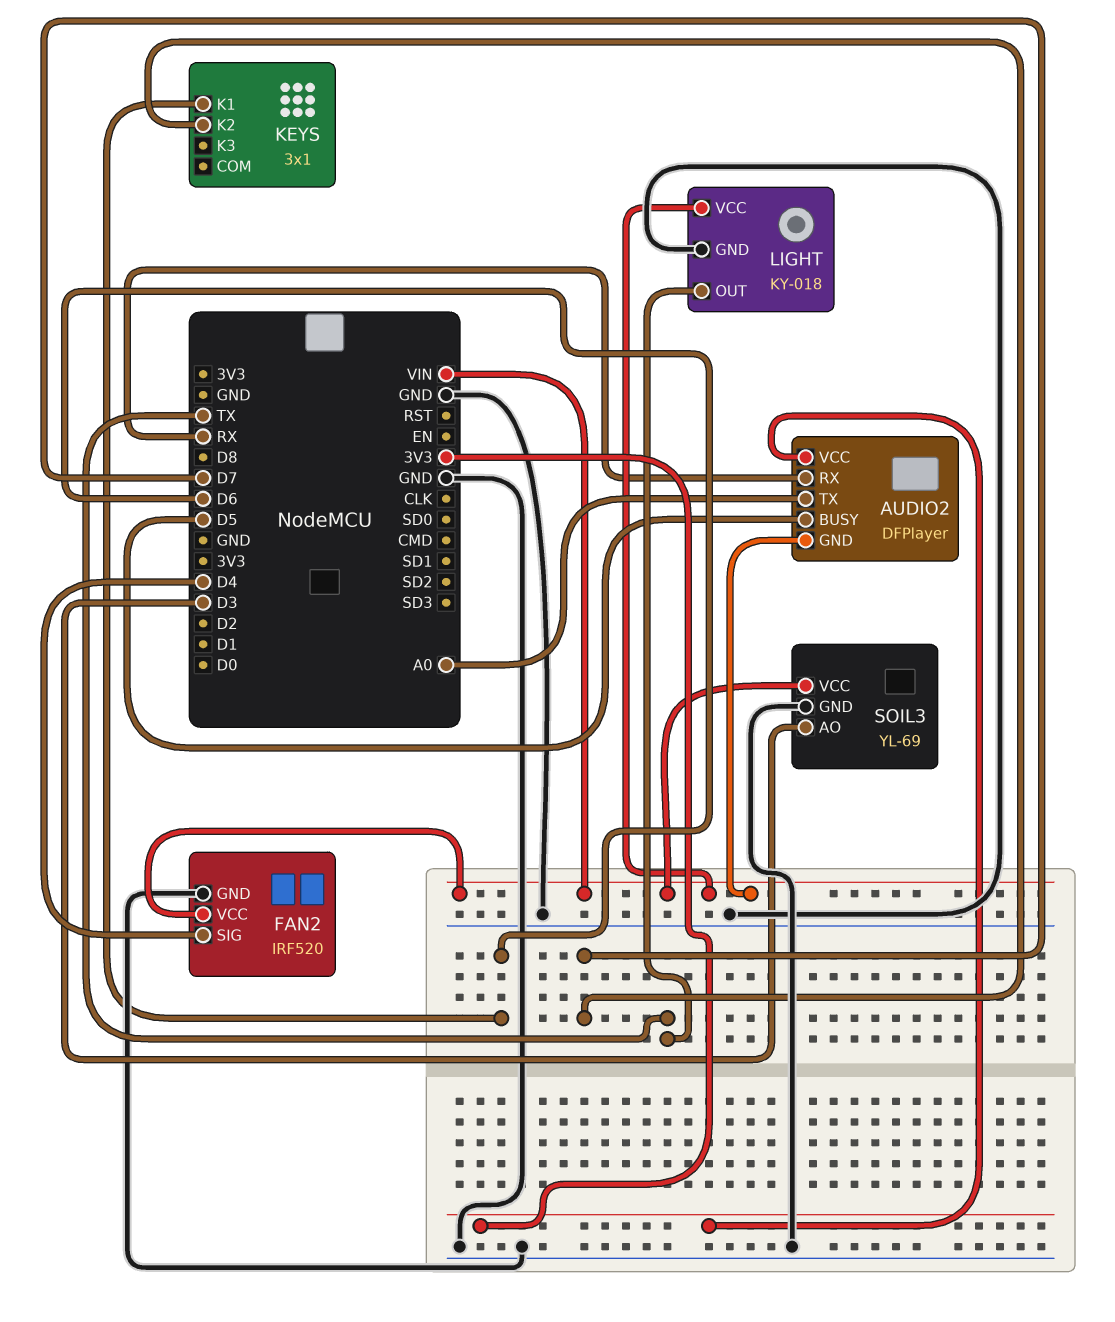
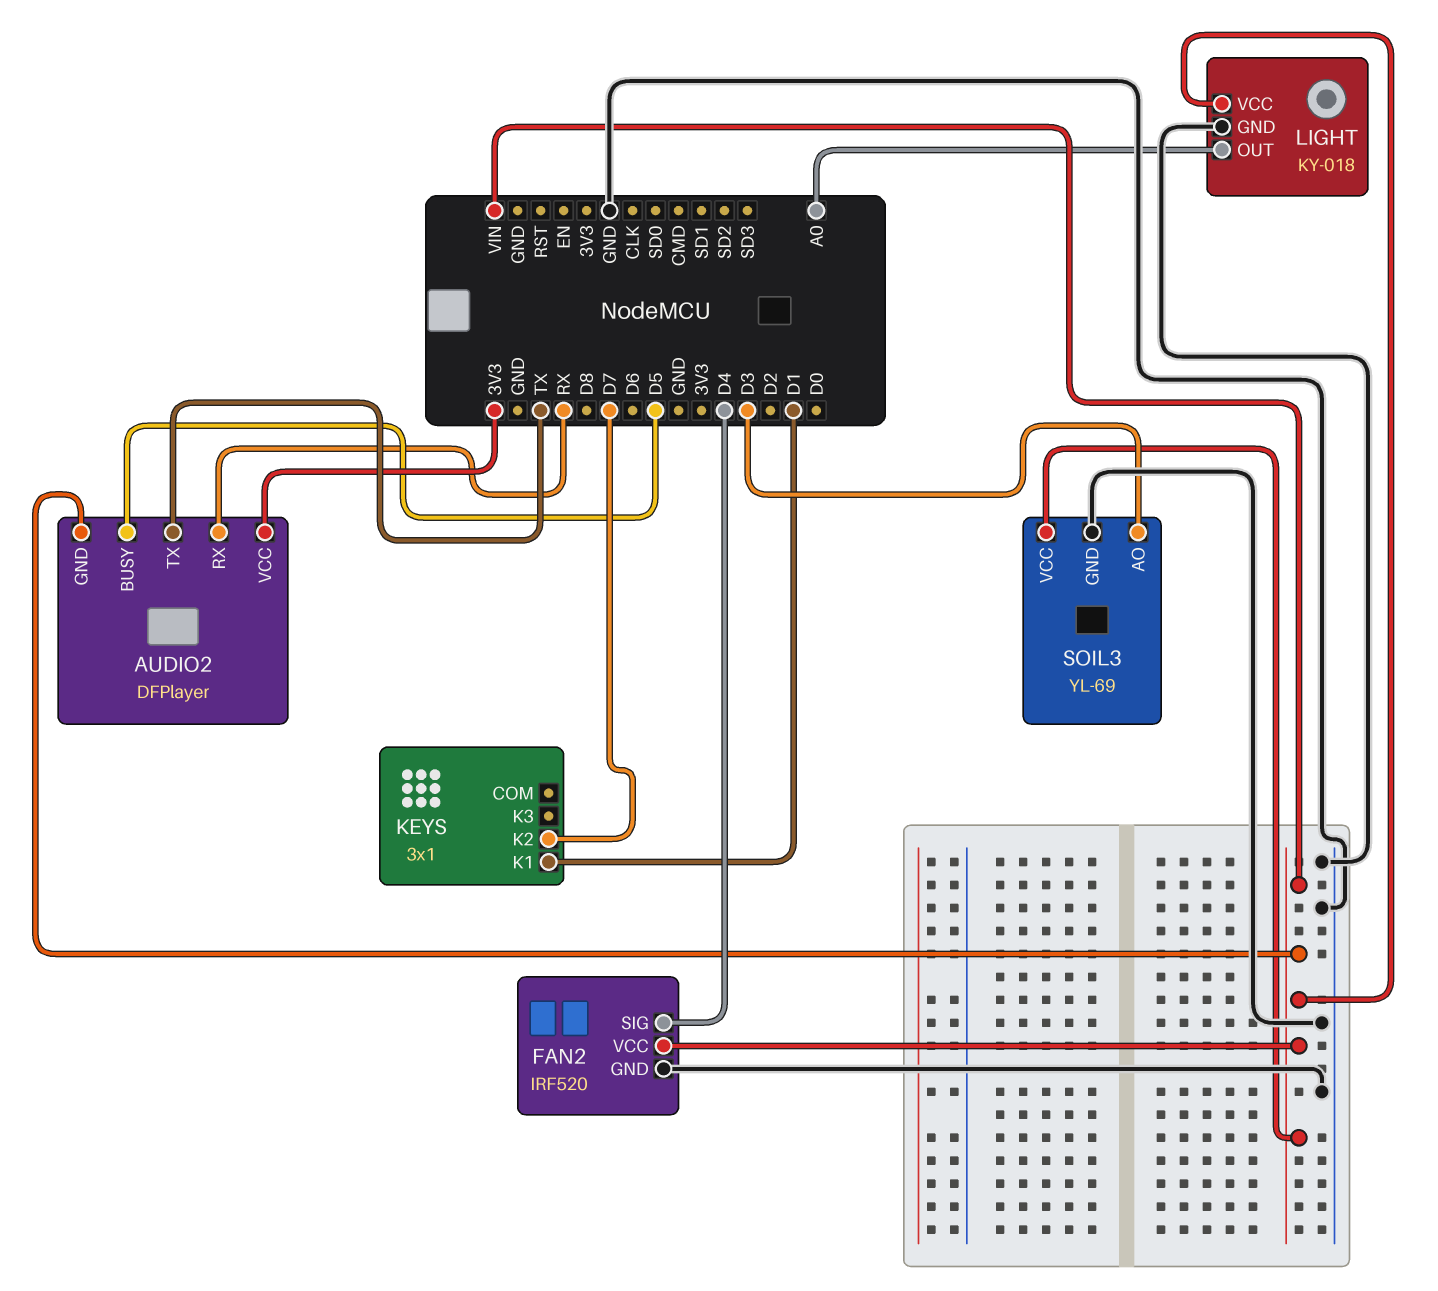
AUDIO2 pin TX: A0 -> TX
KEYS pin K1: D6 -> D1
LIGHT pin OUT: TX -> A0

